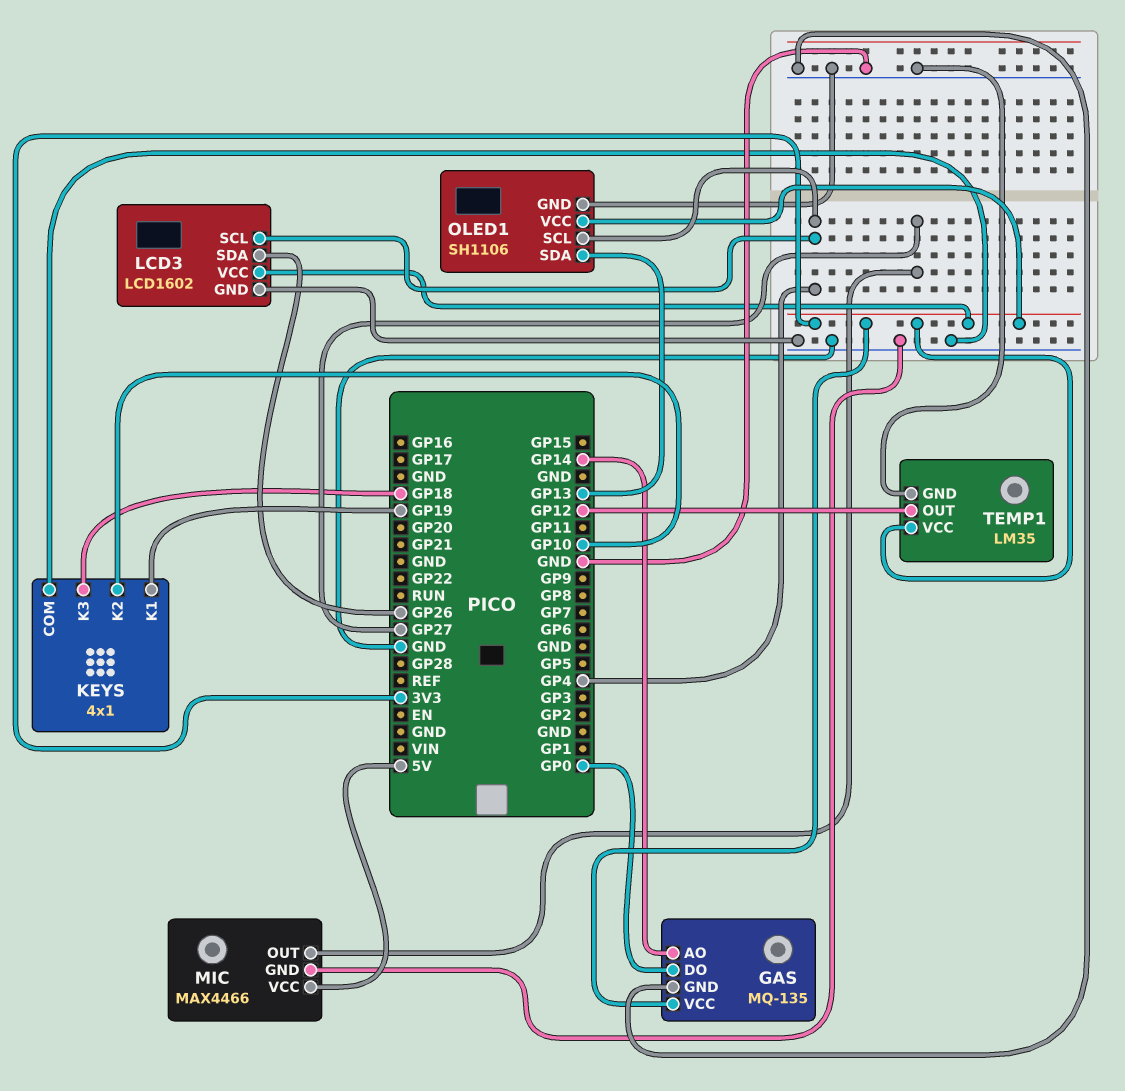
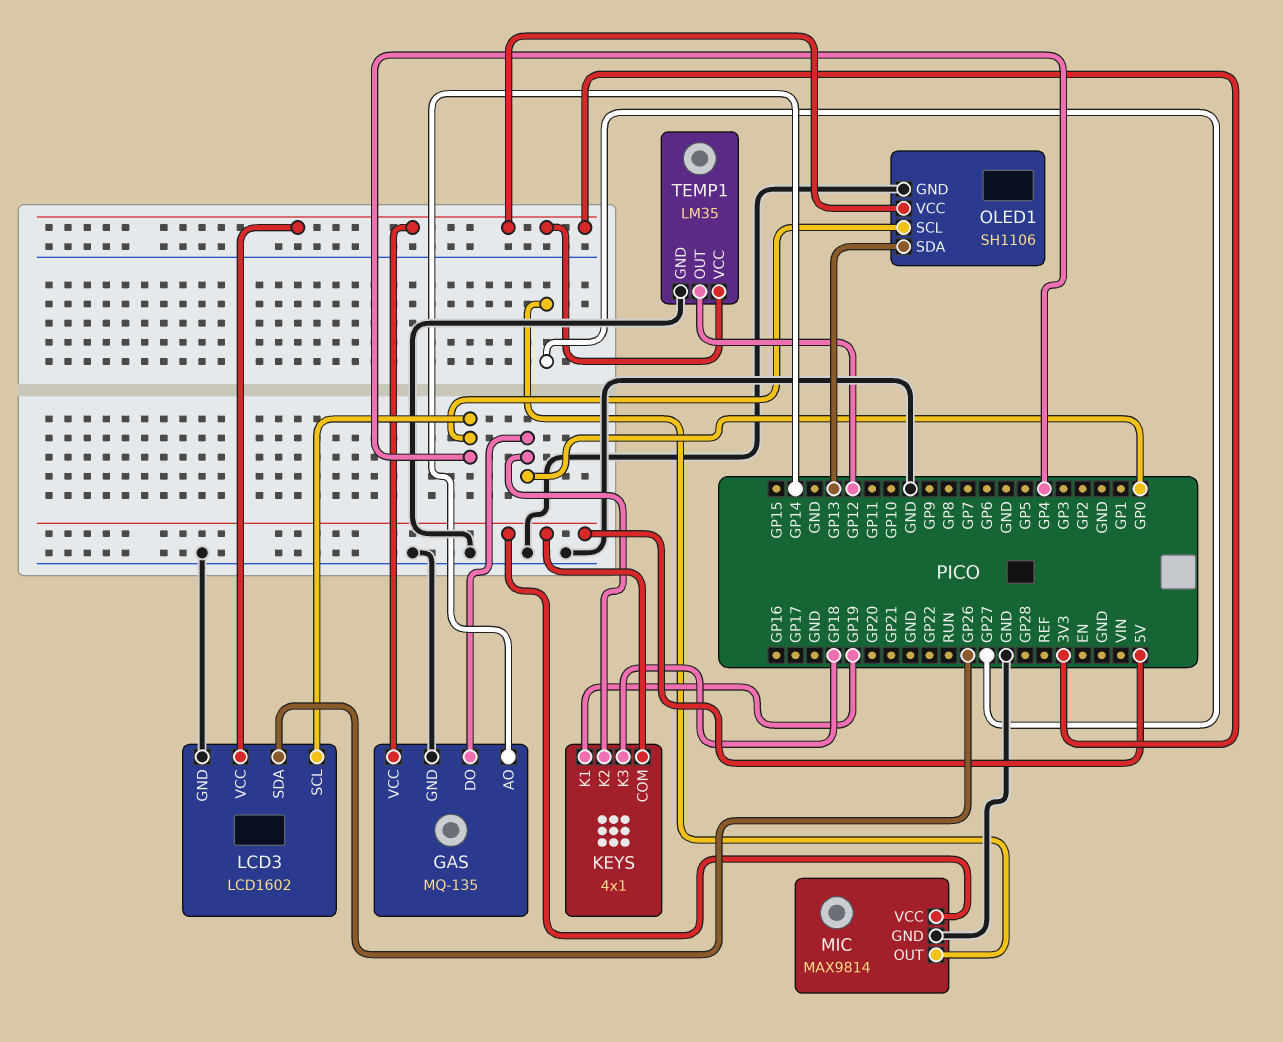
KEYS pin COM: GND -> 5V
KEYS pin K2: GP10 -> GP0
MIC: MAX4466 -> MAX9814

